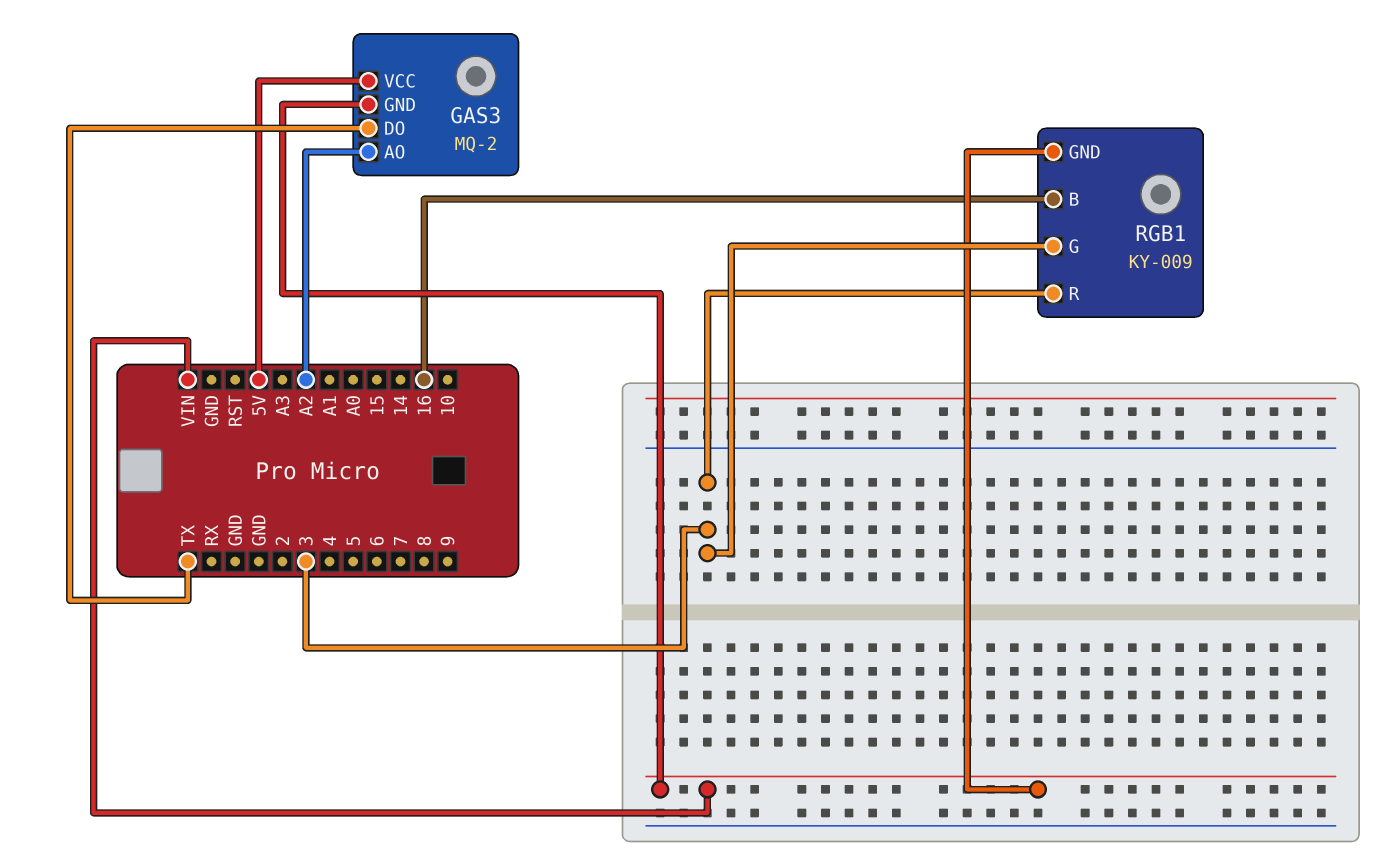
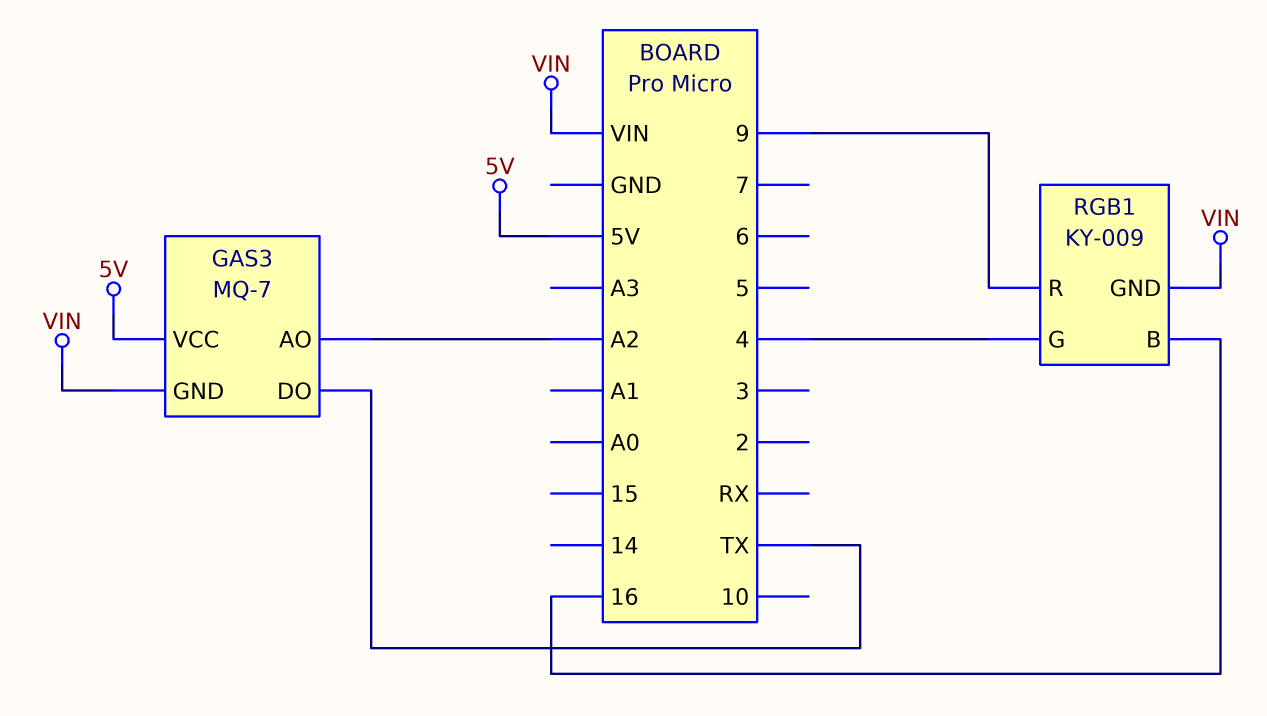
GAS3: MQ-2 -> MQ-7
RGB1 pin G: 3 -> 4
RGB1 pin R: 3 -> 9

